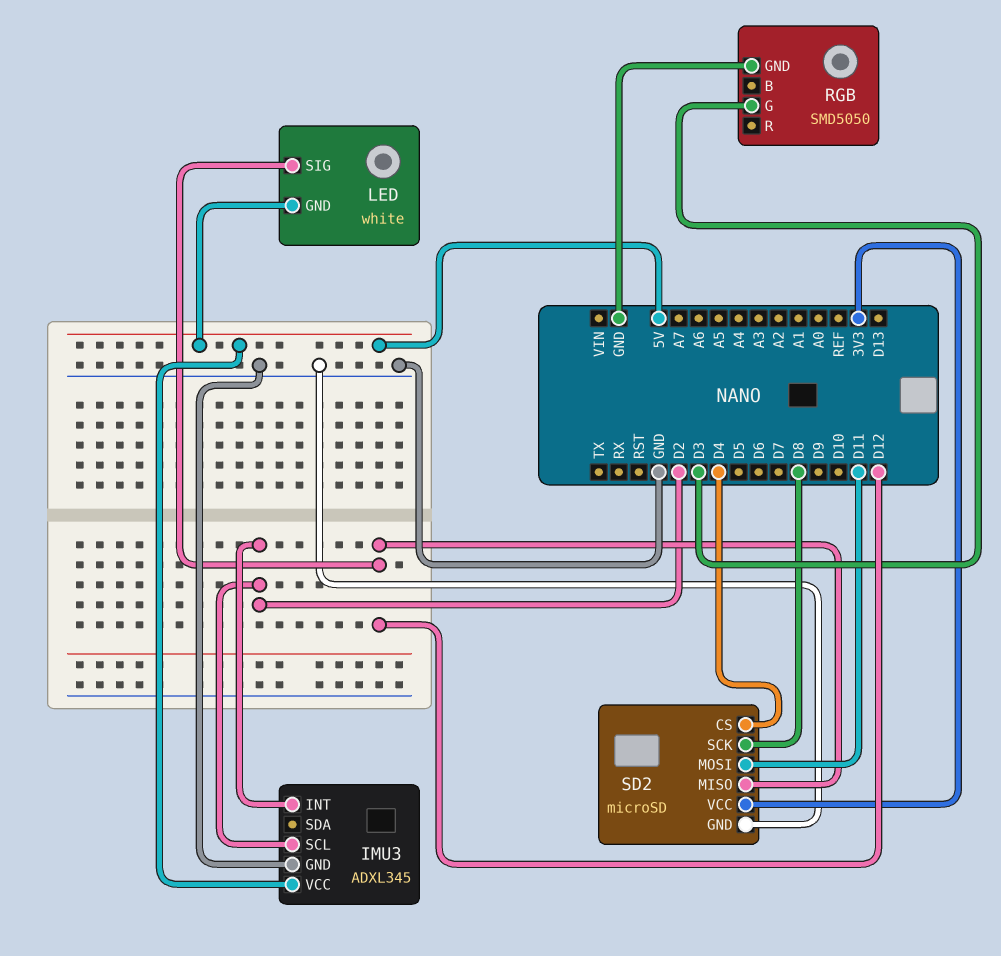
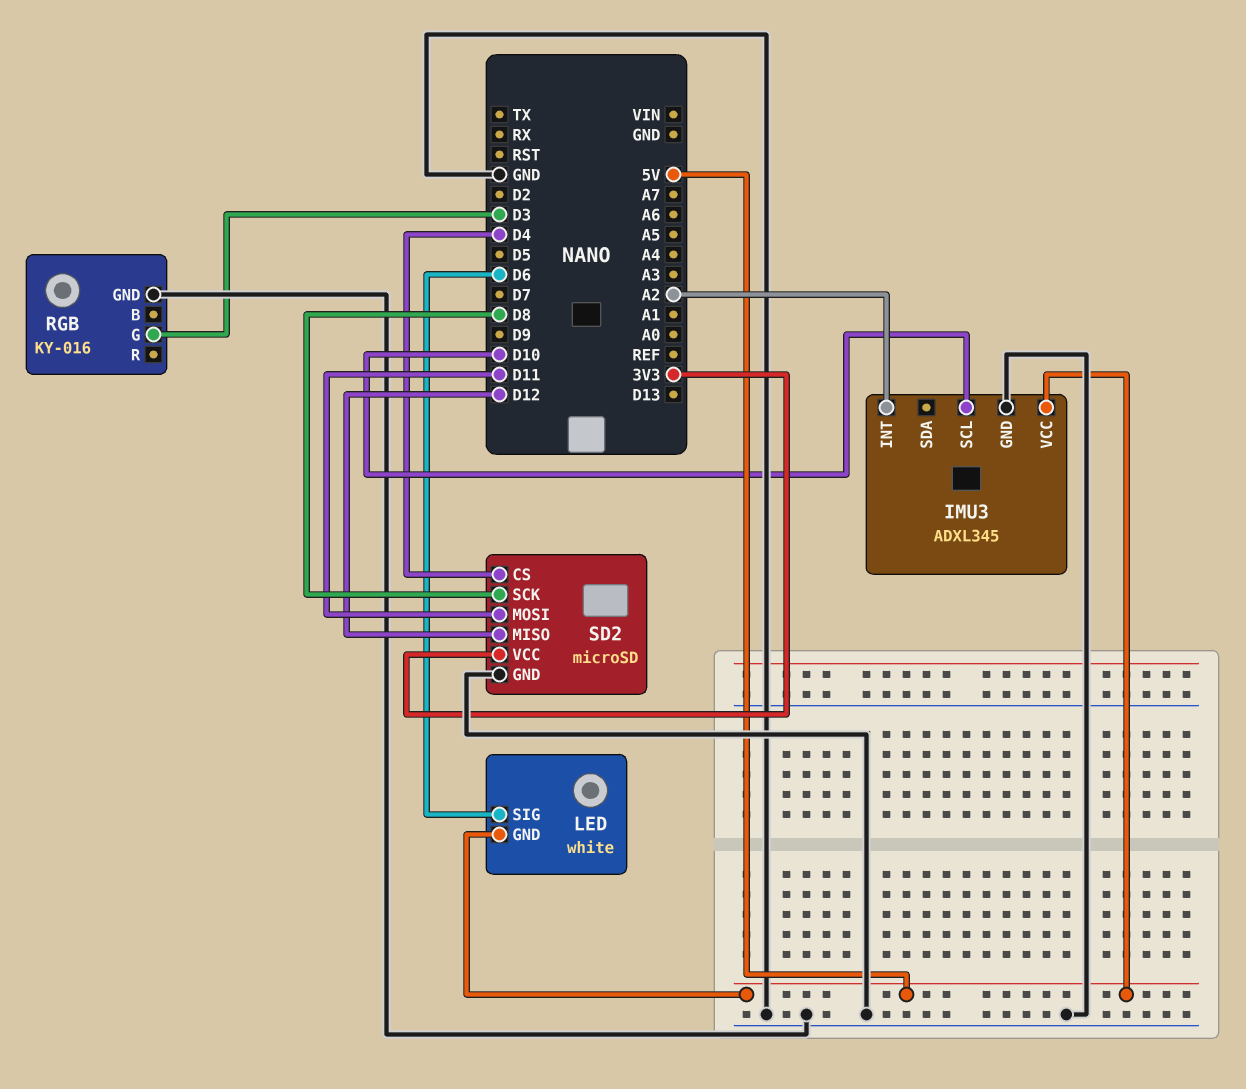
IMU3 pin INT: D2 -> A2
IMU3 pin SCL: D2 -> D10
LED pin SIG: D12 -> D6
RGB: SMD5050 -> KY-016

